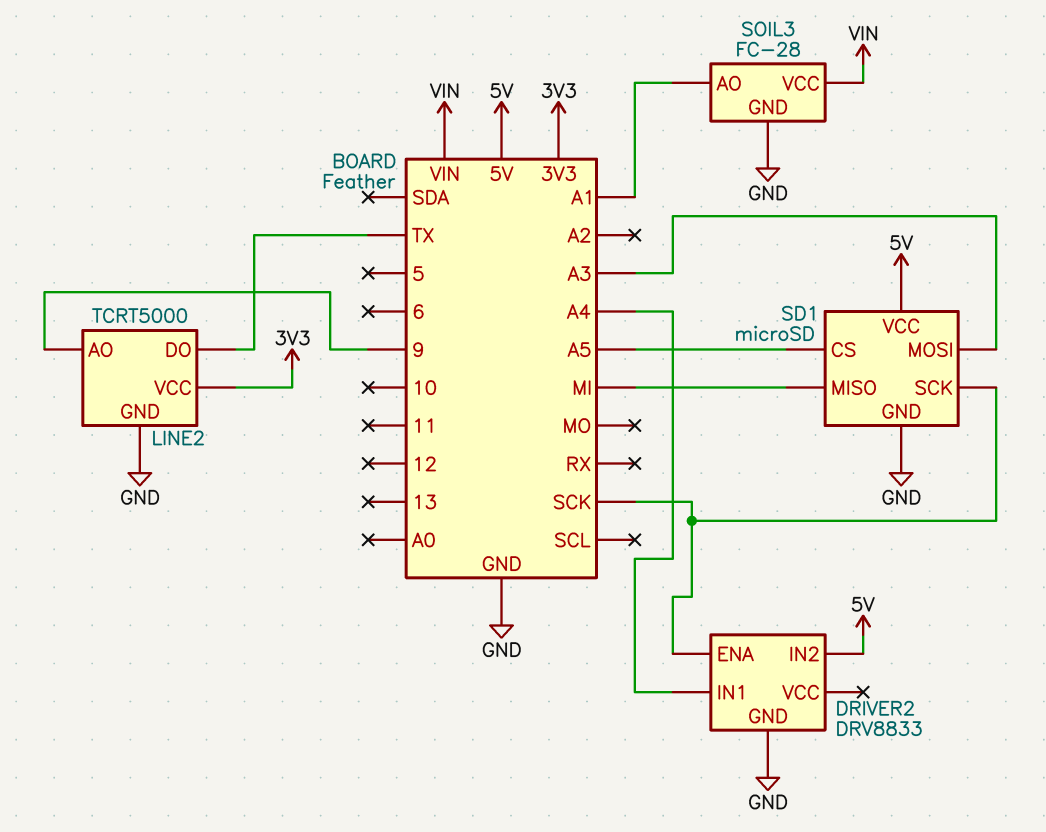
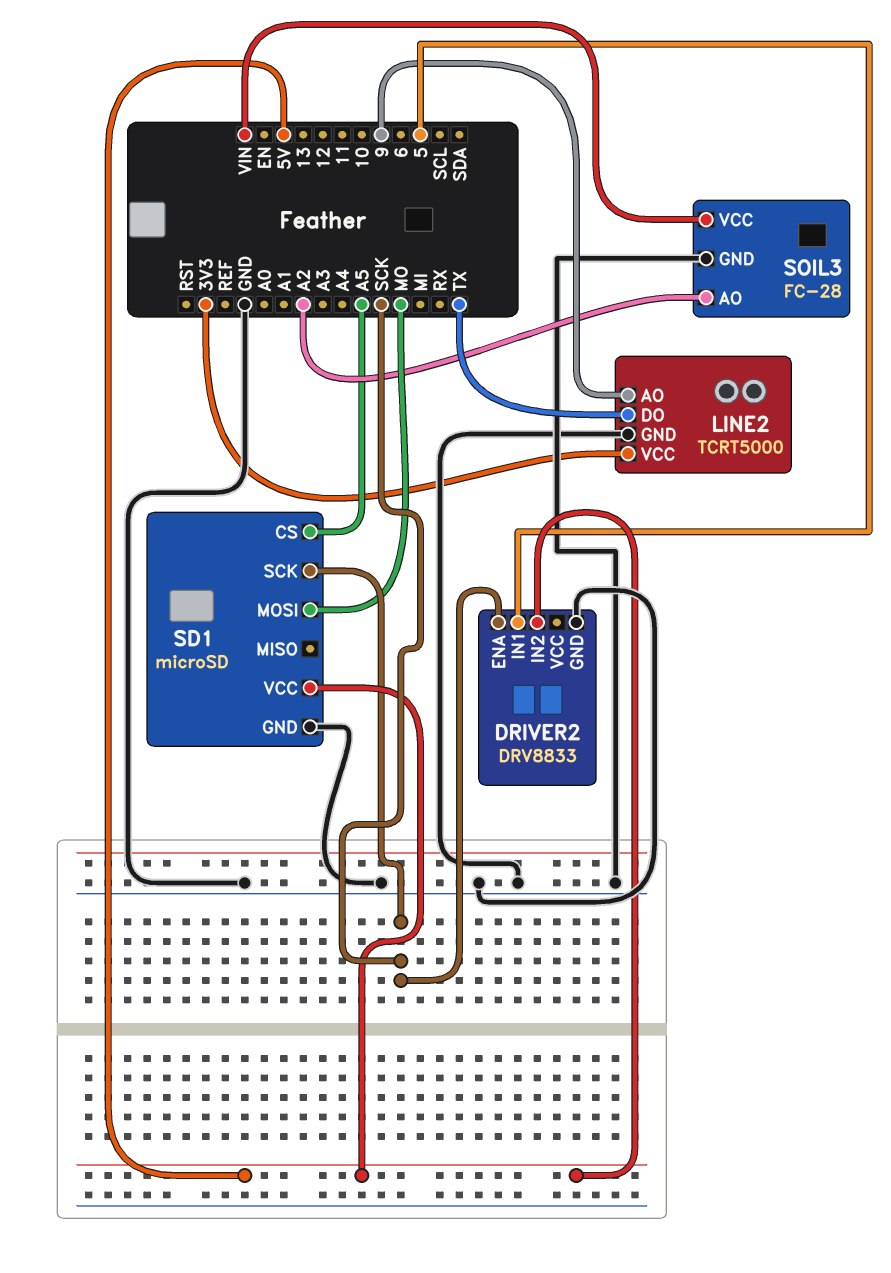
DRIVER2 pin IN1: A4 -> 5
SD1 pin MISO: MI -> none
SD1 pin MOSI: A3 -> MO
SOIL3 pin AO: A1 -> A2

